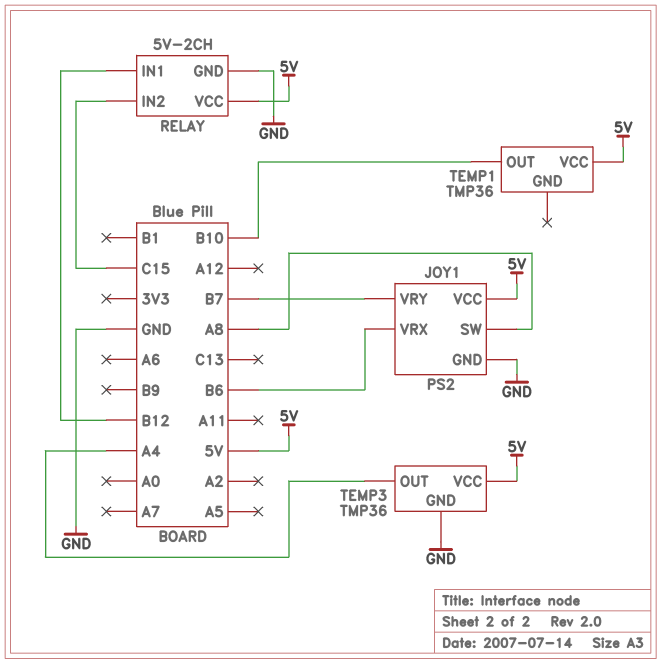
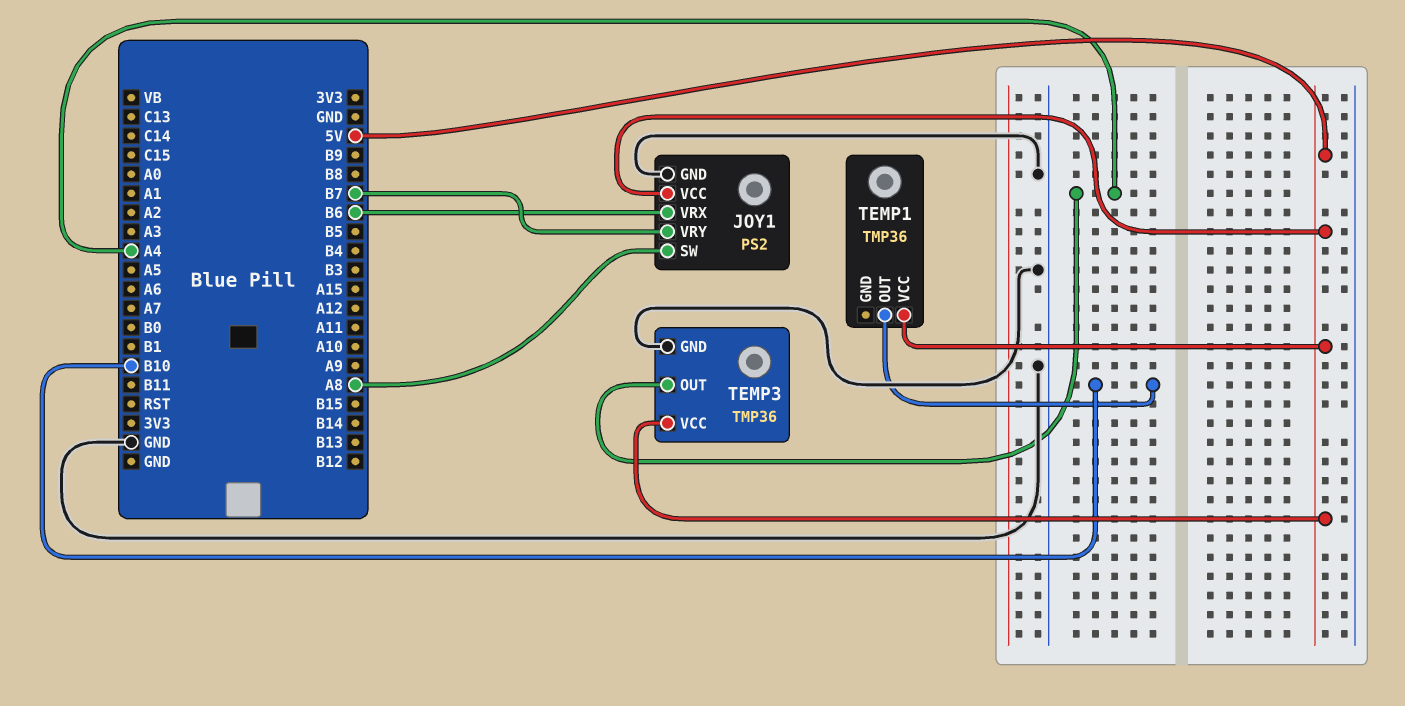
RELAY: 5V-2CH -> none
RELAY pin GND: GND -> none
RELAY pin IN1: B12 -> none
RELAY pin IN2: C15 -> none
RELAY pin VCC: 5V -> none

